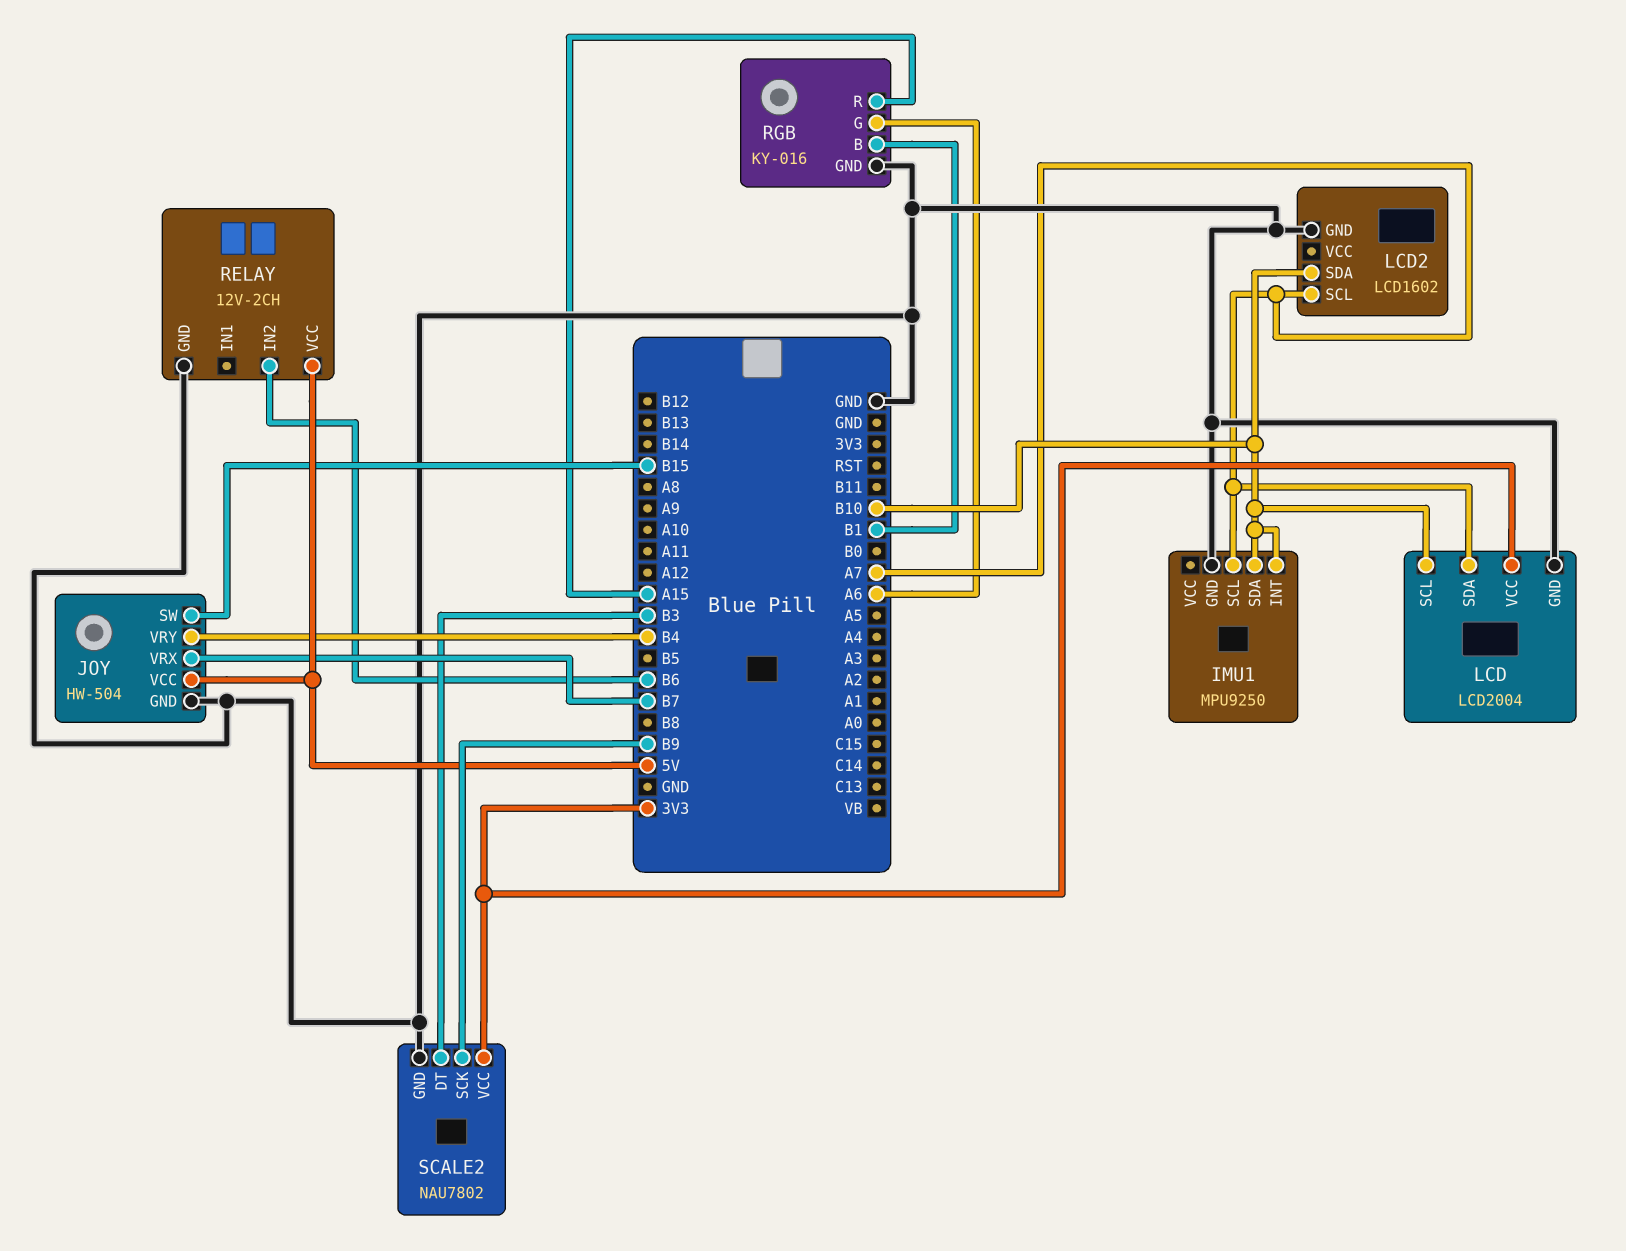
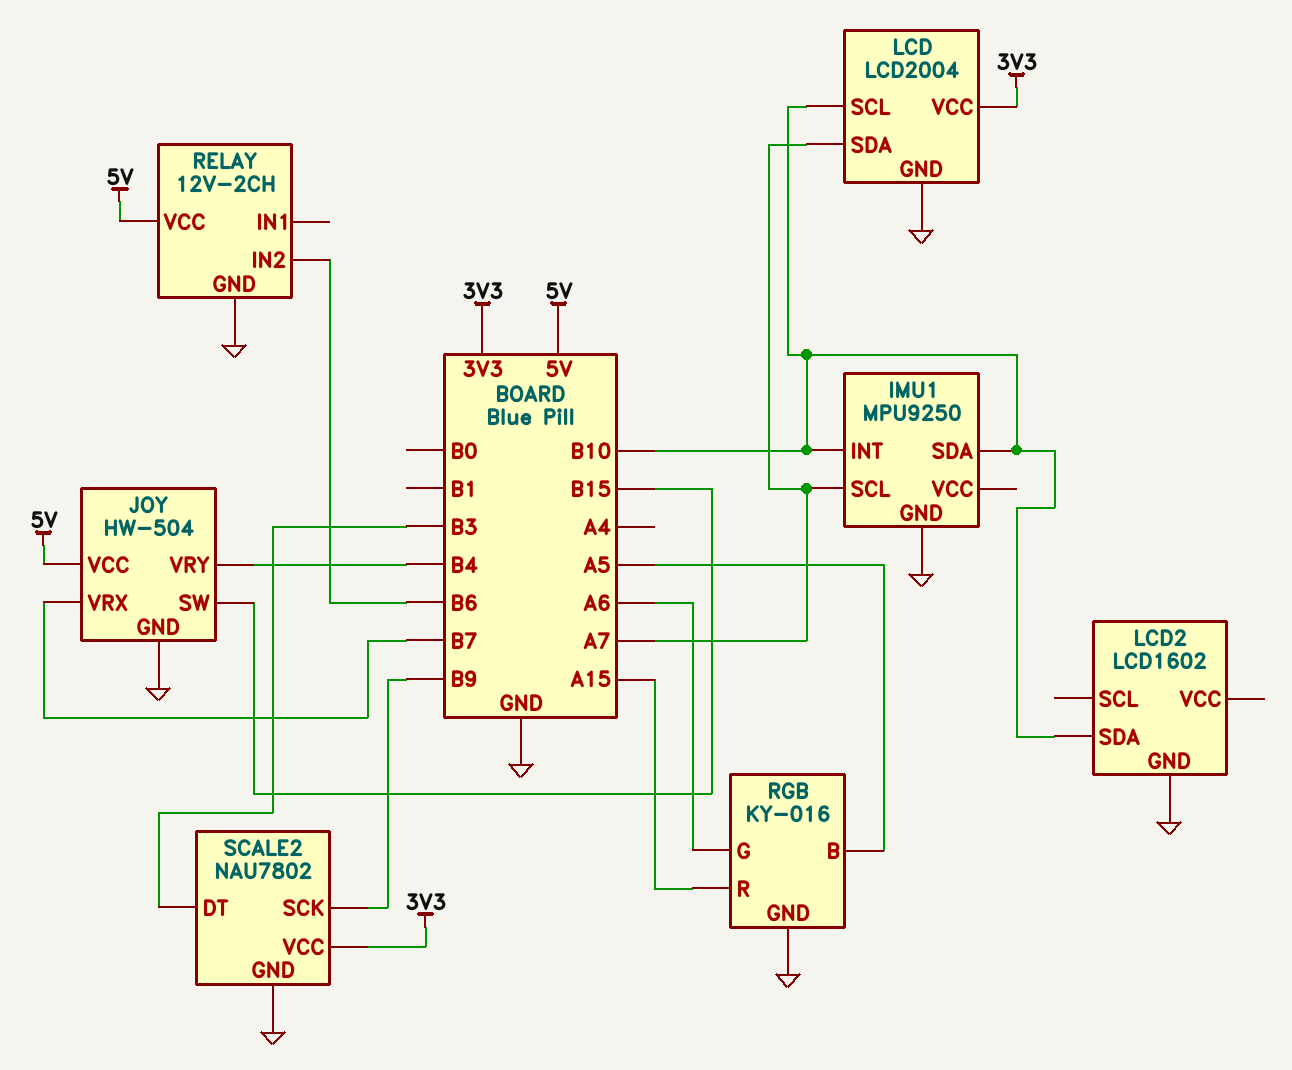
LCD2 pin SCL: A7 -> none
RGB pin B: B1 -> A5

